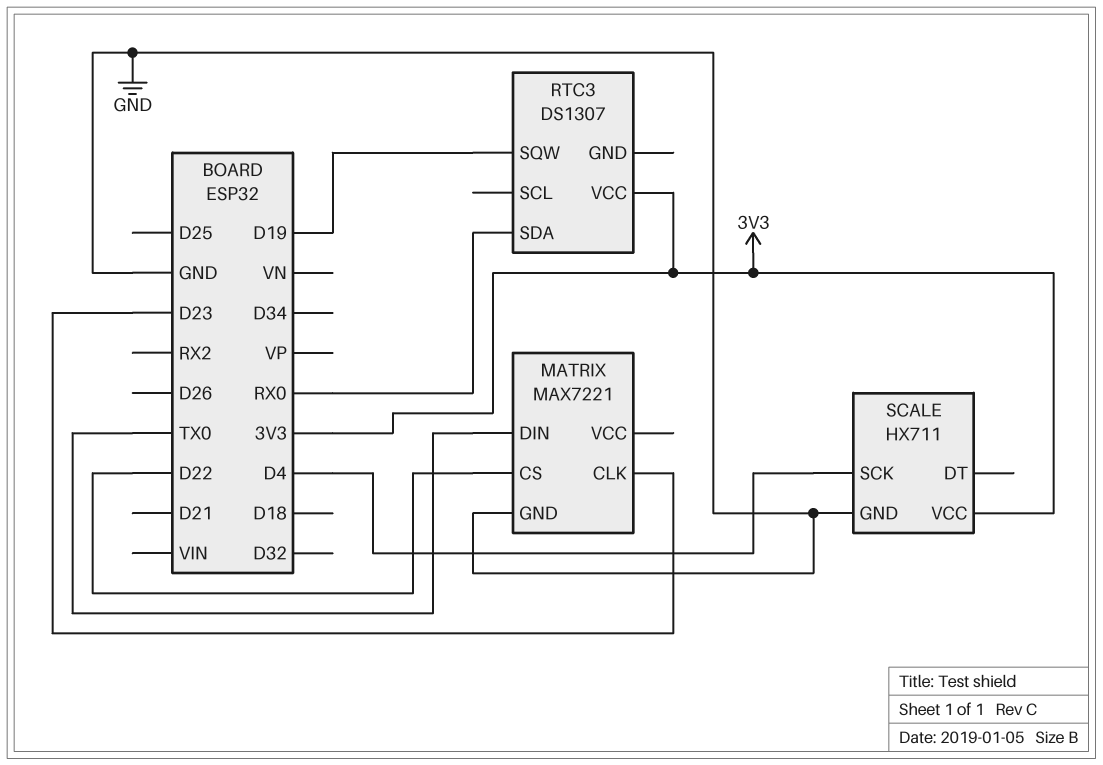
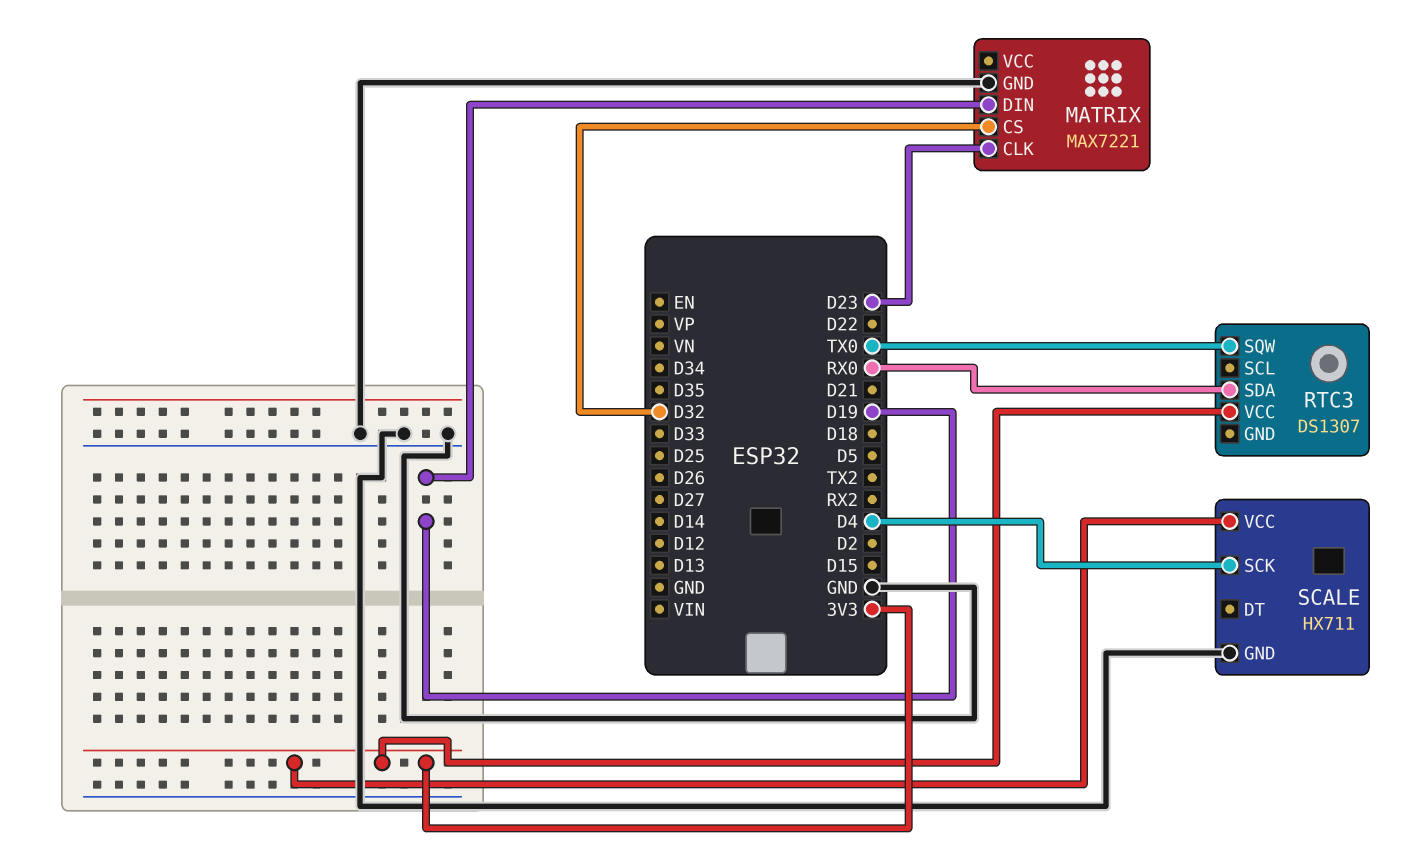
MATRIX pin CS: D22 -> D32
MATRIX pin DIN: TX0 -> D19
RTC3 pin SQW: D19 -> TX0

